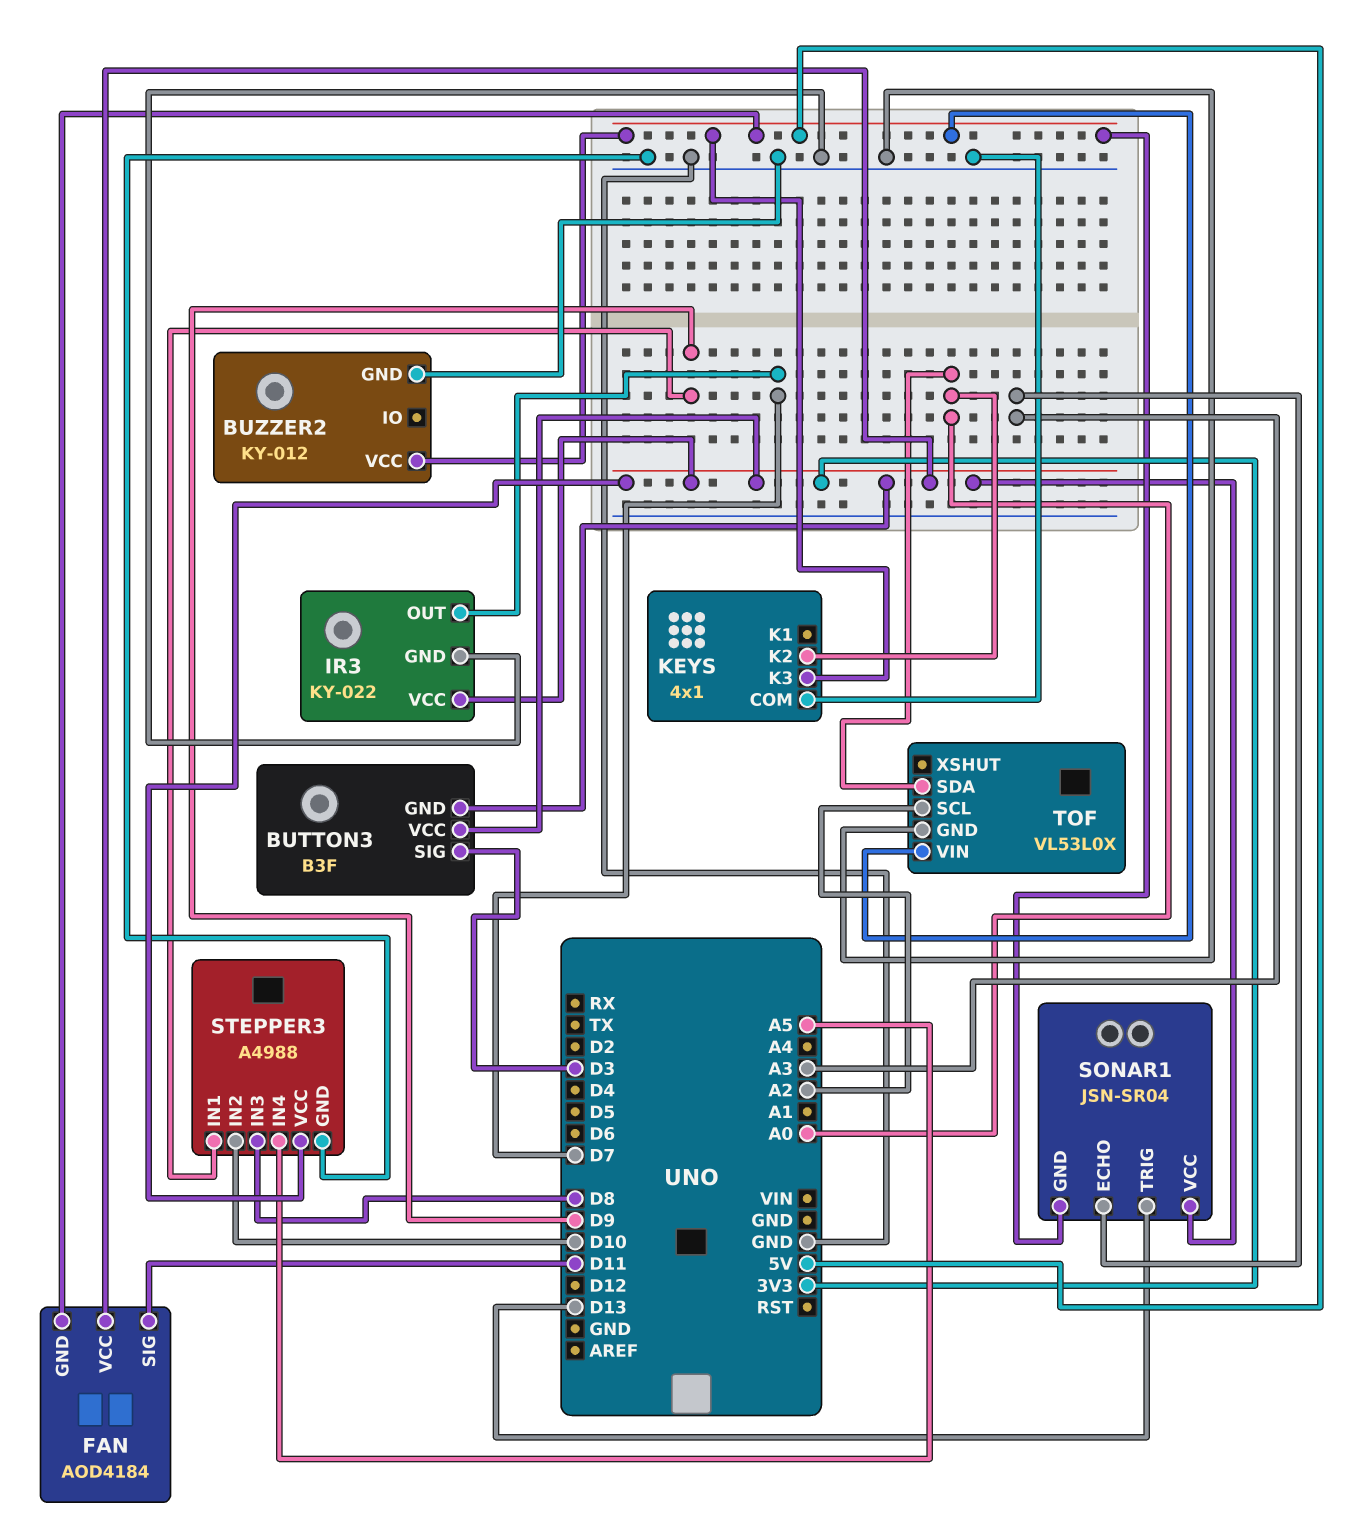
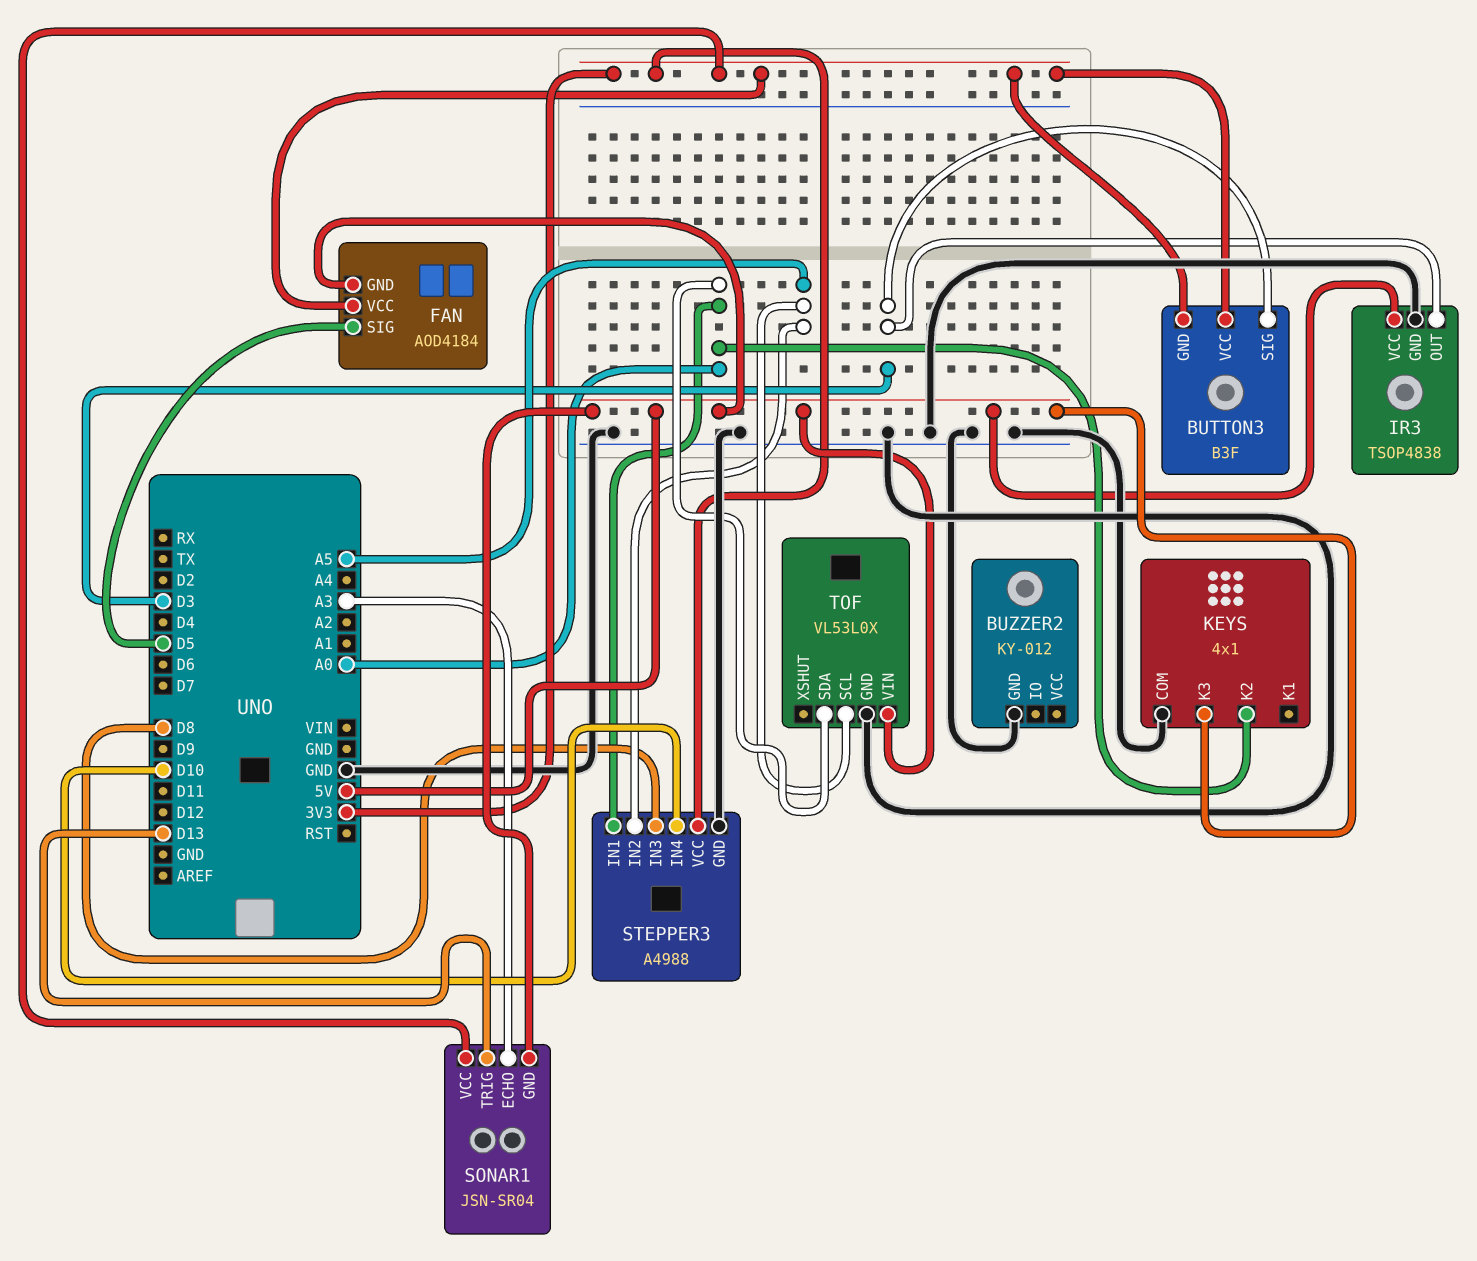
BUZZER2 pin VCC: 5V -> none
FAN pin SIG: D11 -> D5
IR3: KY-022 -> TSOP4838
IR3 pin OUT: D7 -> D3
IR3 pin VCC: 3V3 -> 5V
STEPPER3 pin IN1: D9 -> A0
STEPPER3 pin IN2: D10 -> A5
STEPPER3 pin IN4: A5 -> D10
TOF pin SCL: A2 -> A5

